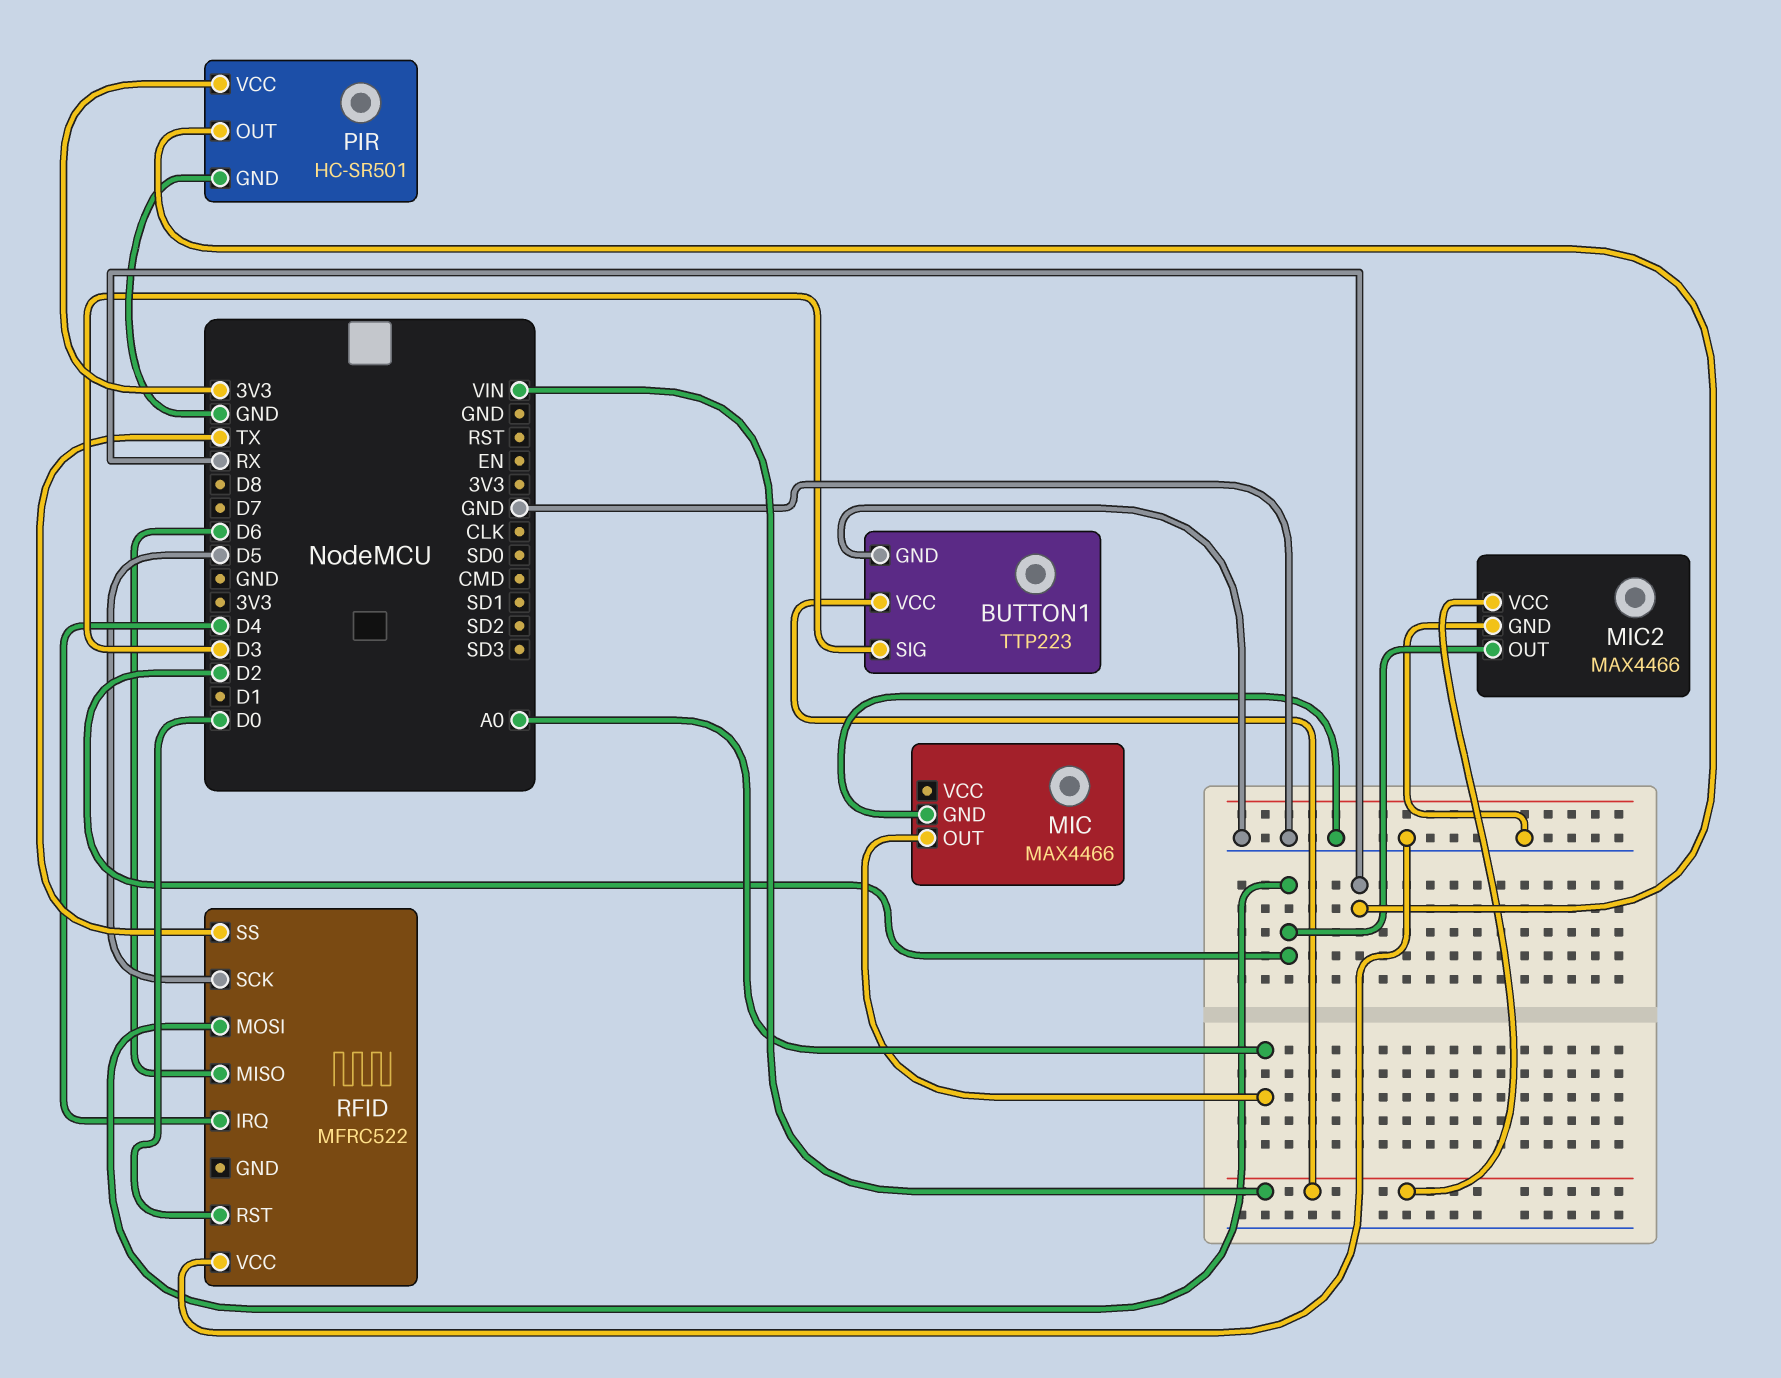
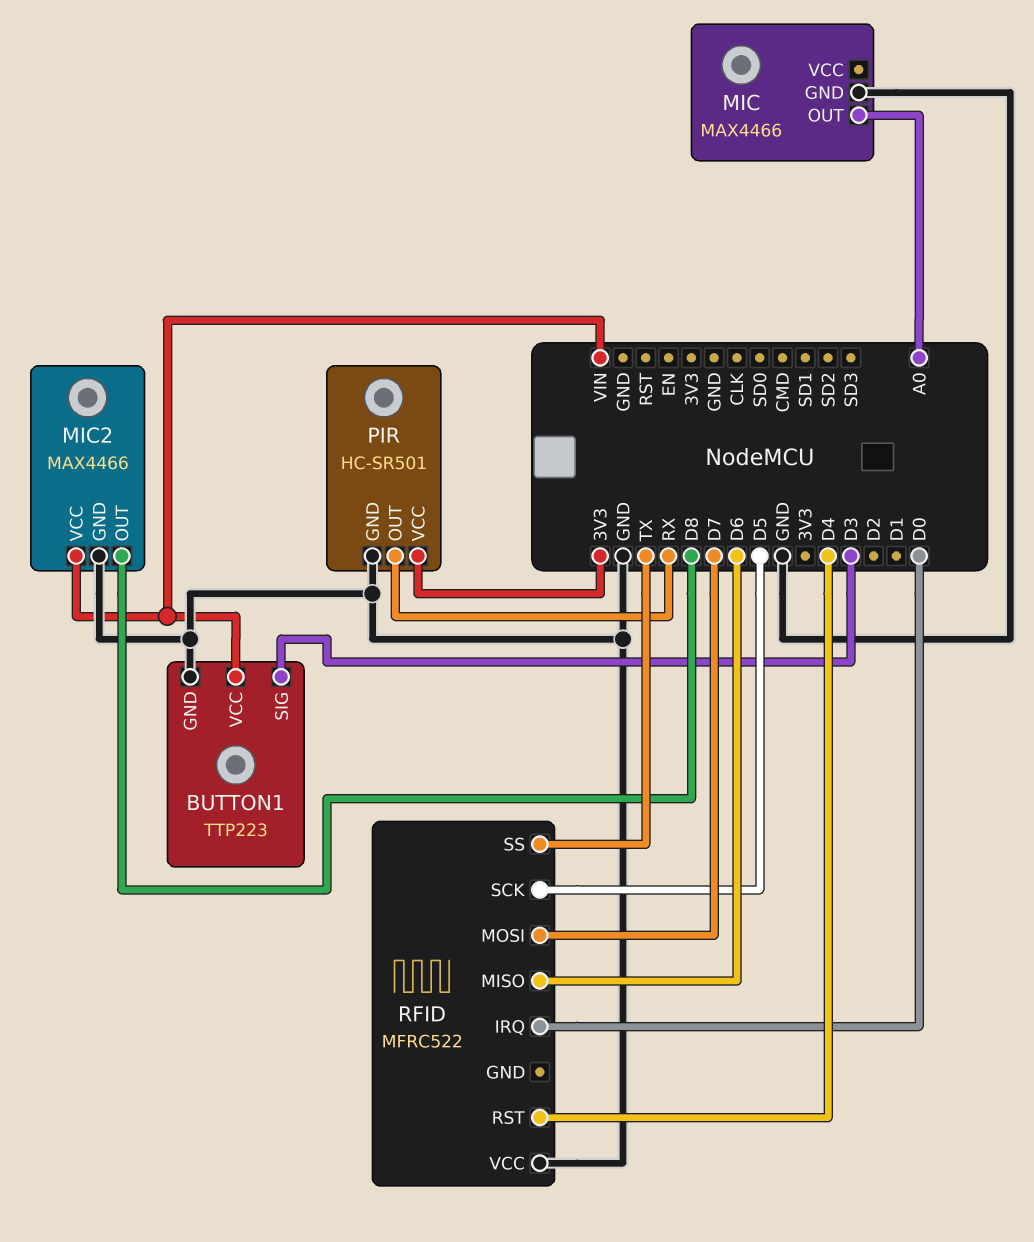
MIC2 pin OUT: D2 -> D8
RFID pin IRQ: D4 -> D0
RFID pin MOSI: D2 -> D7
RFID pin RST: D0 -> D4

